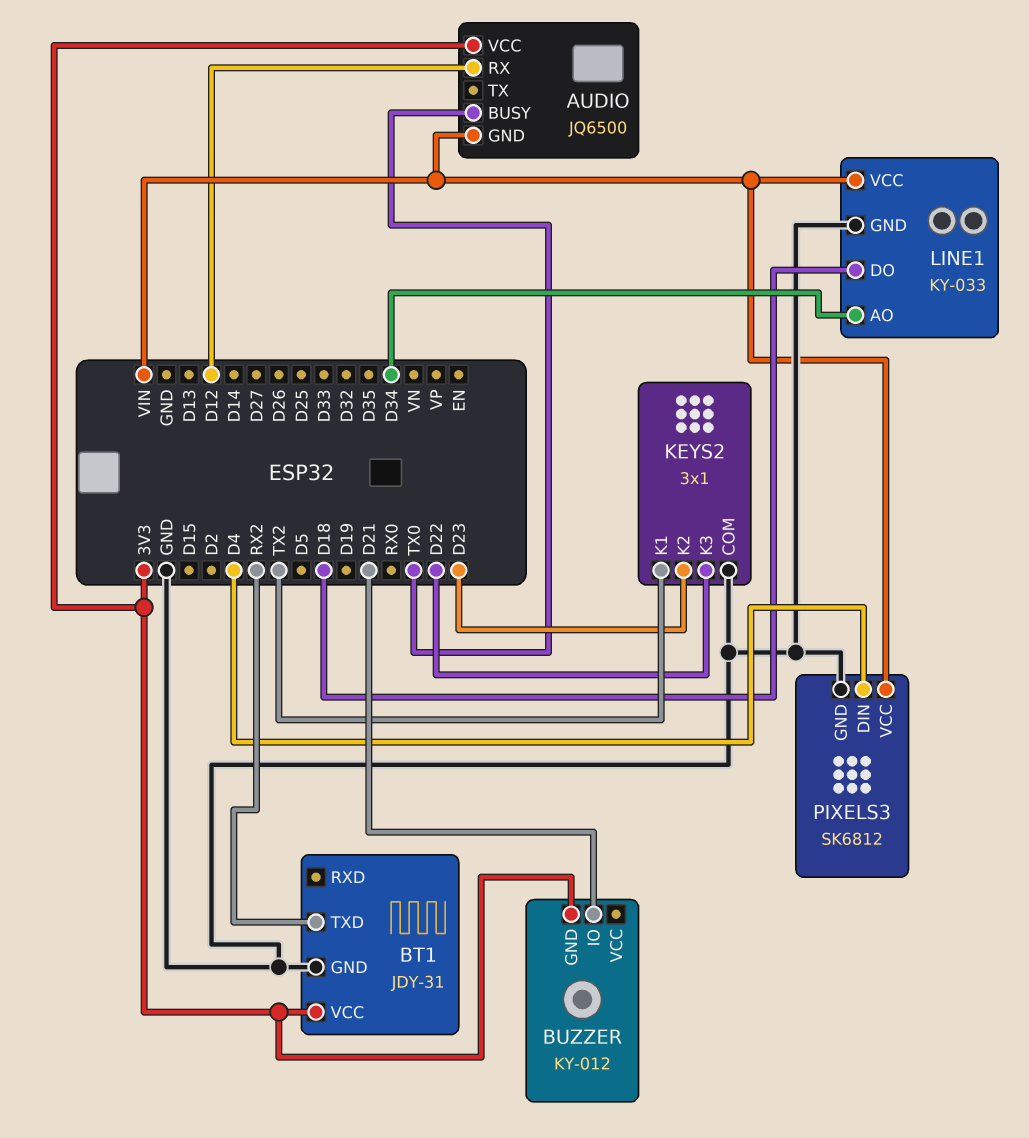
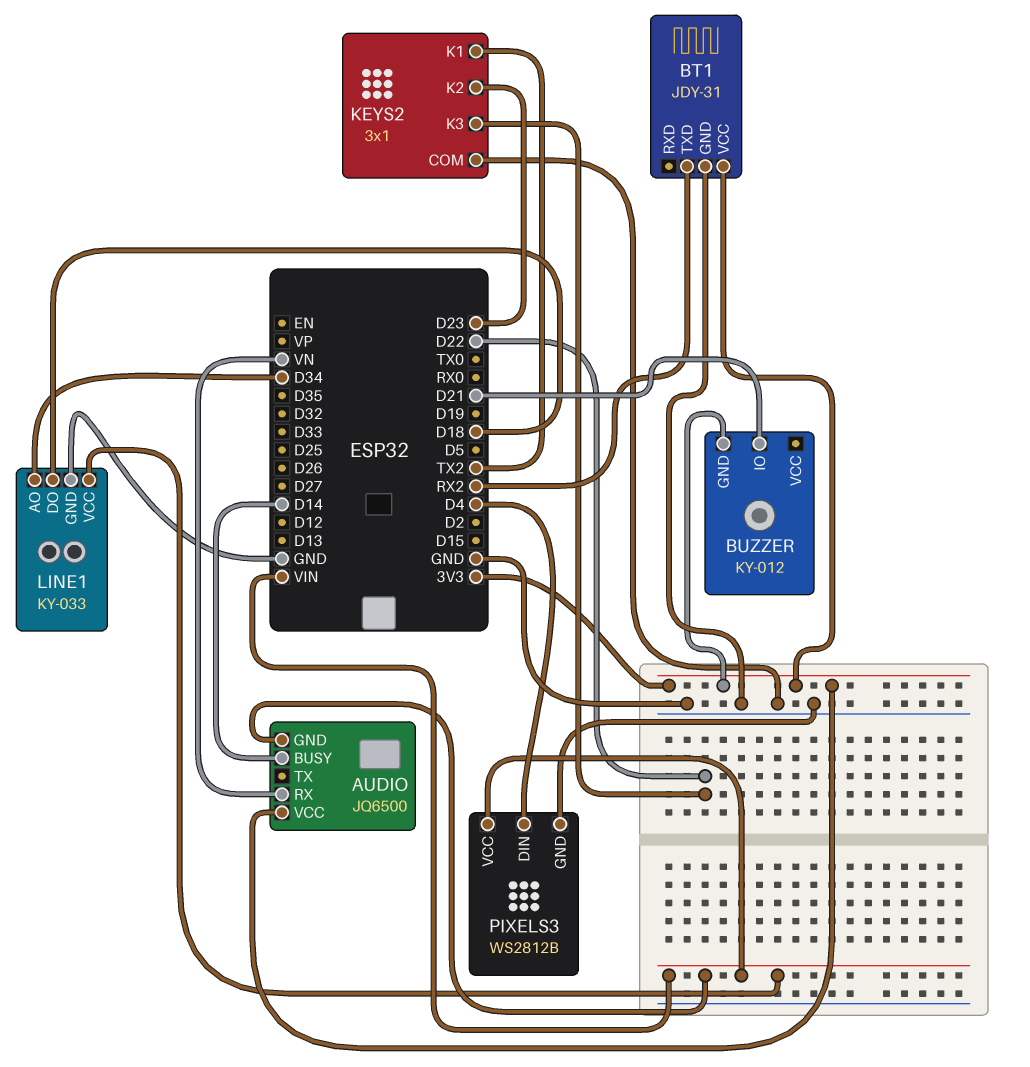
AUDIO pin BUSY: TX0 -> D14
AUDIO pin RX: D12 -> VN
PIXELS3: SK6812 -> WS2812B

